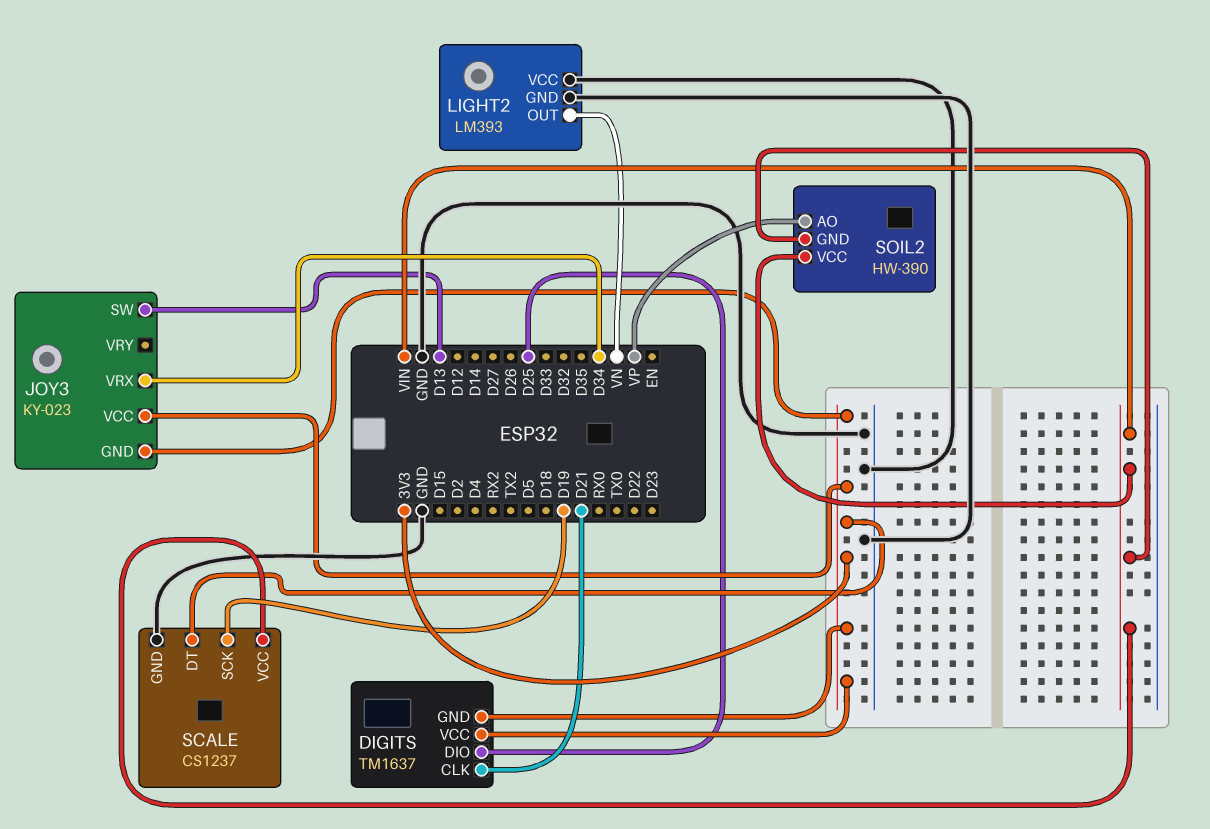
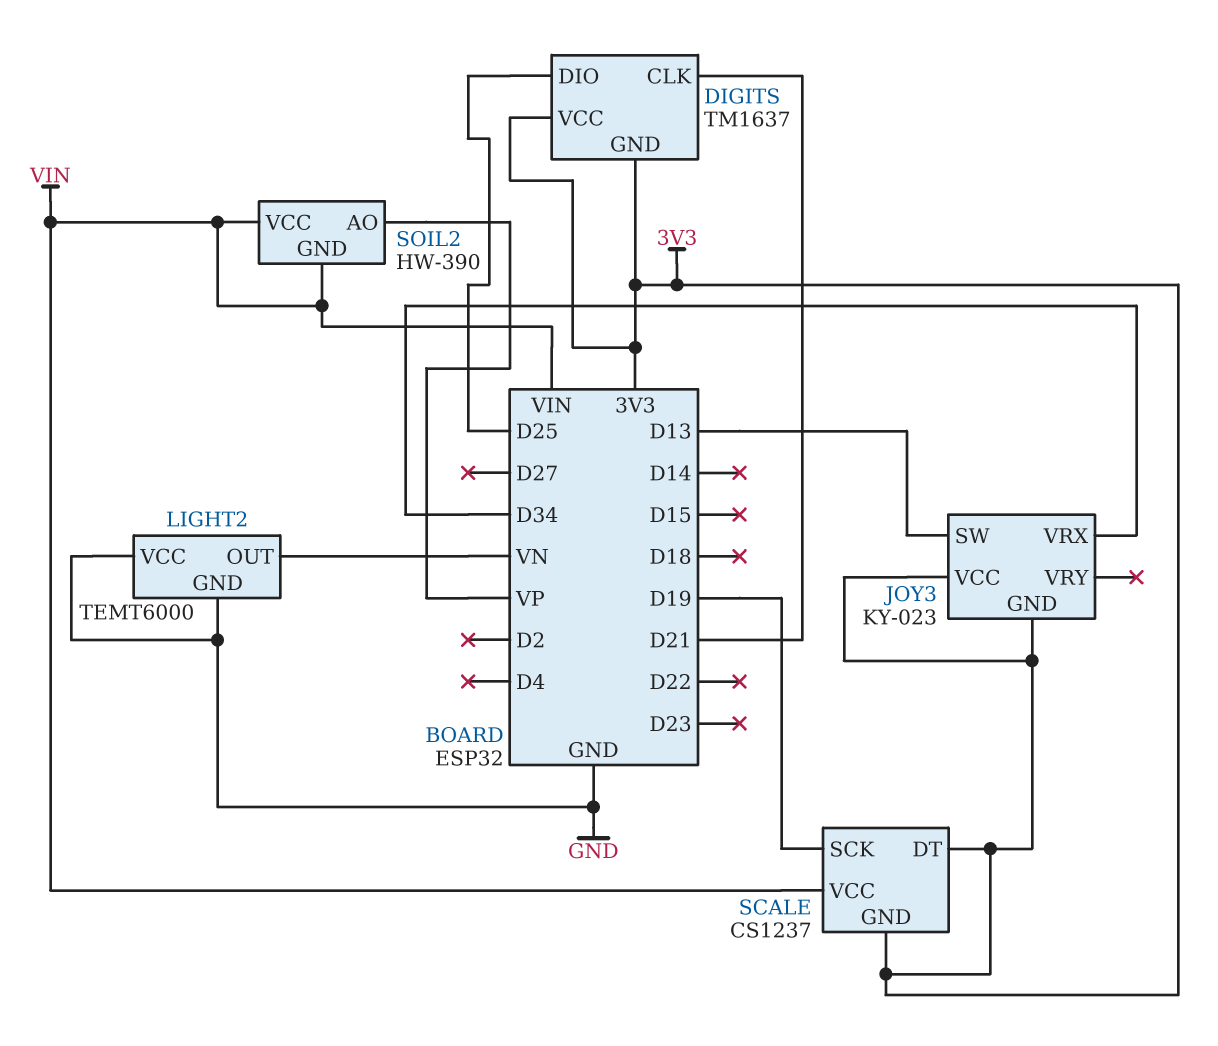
LIGHT2: LM393 -> TEMT6000
SCALE pin GND: GND -> 3V3

